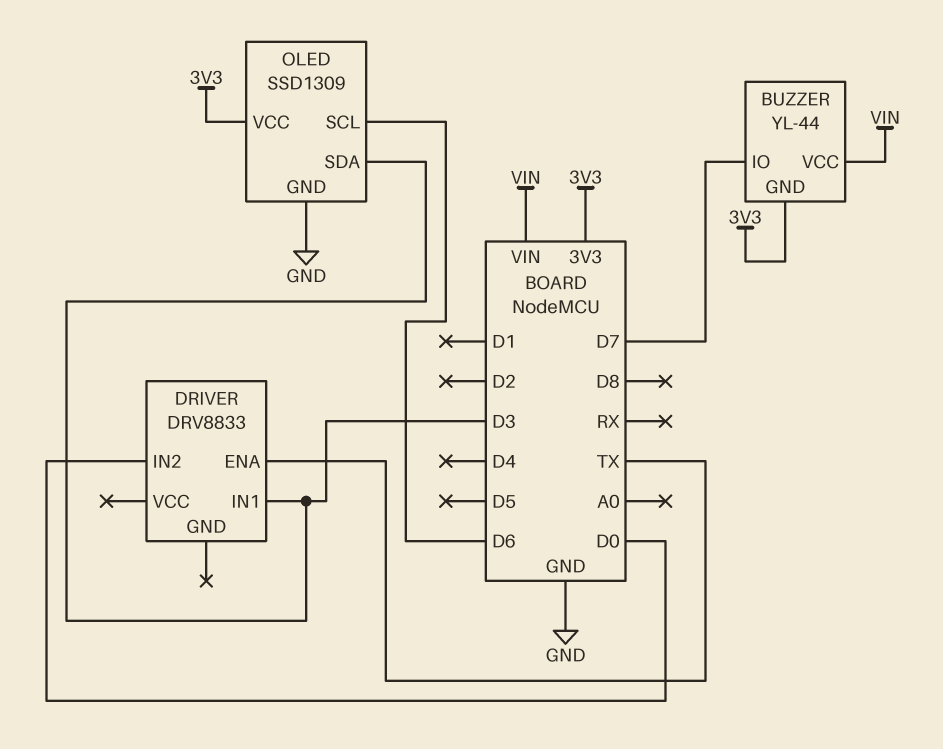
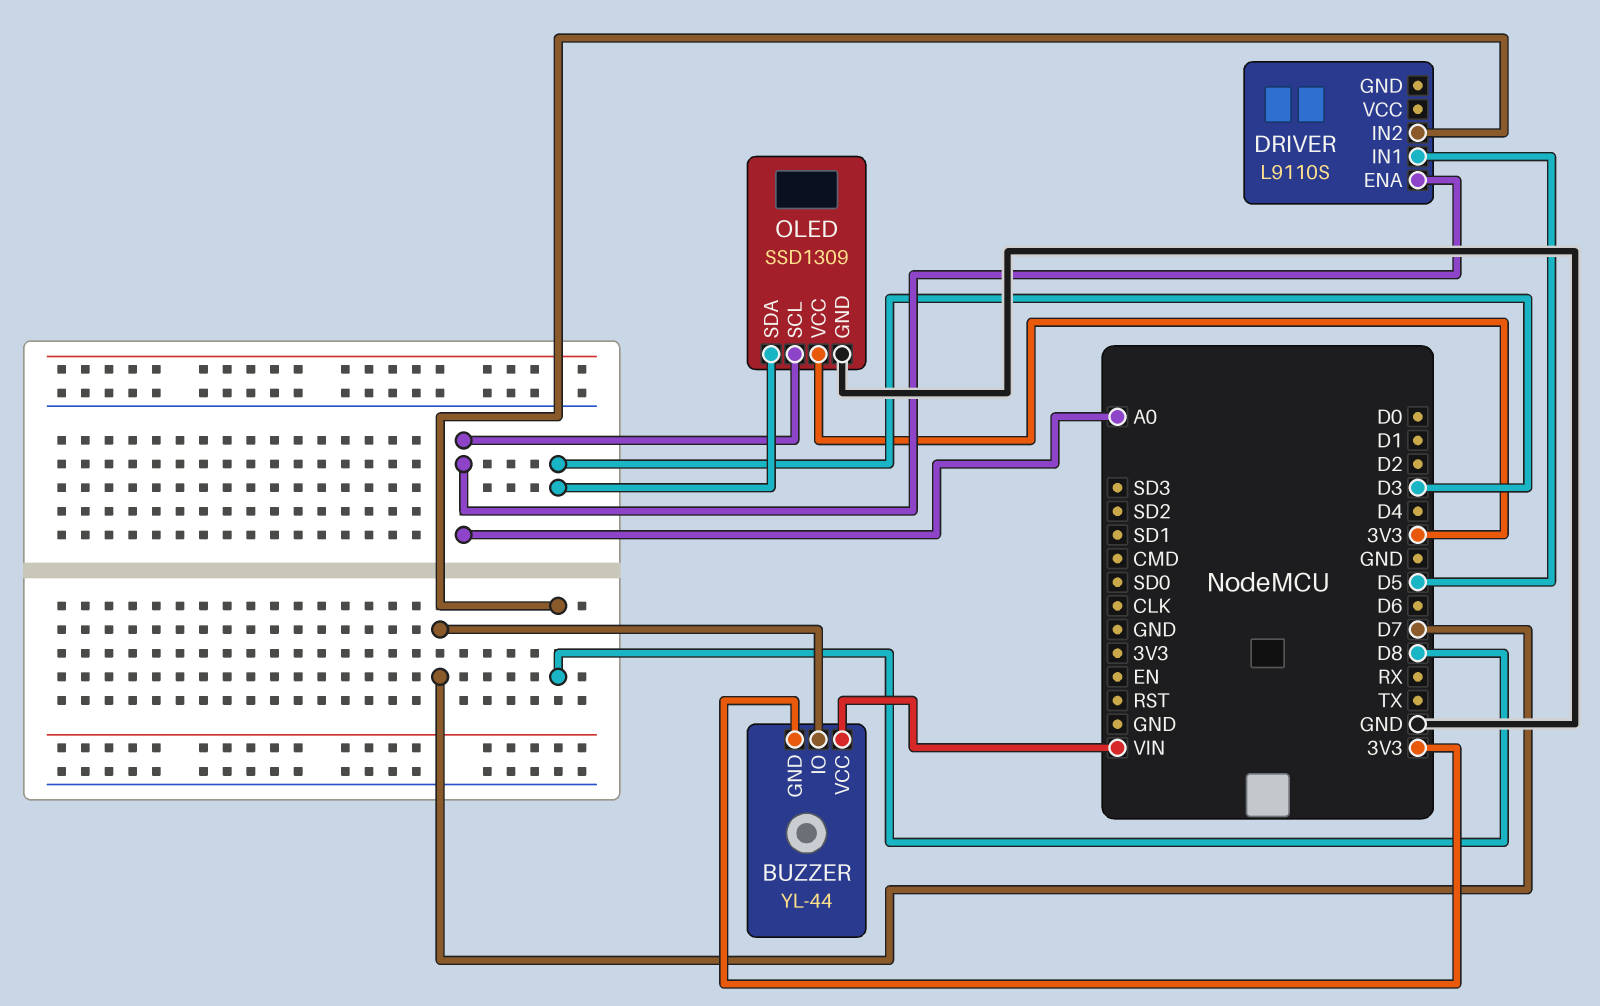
DRIVER: DRV8833 -> L9110S
DRIVER pin ENA: TX -> A0
DRIVER pin IN1: D3 -> D5
DRIVER pin IN2: D0 -> D8
OLED pin SCL: D6 -> A0

